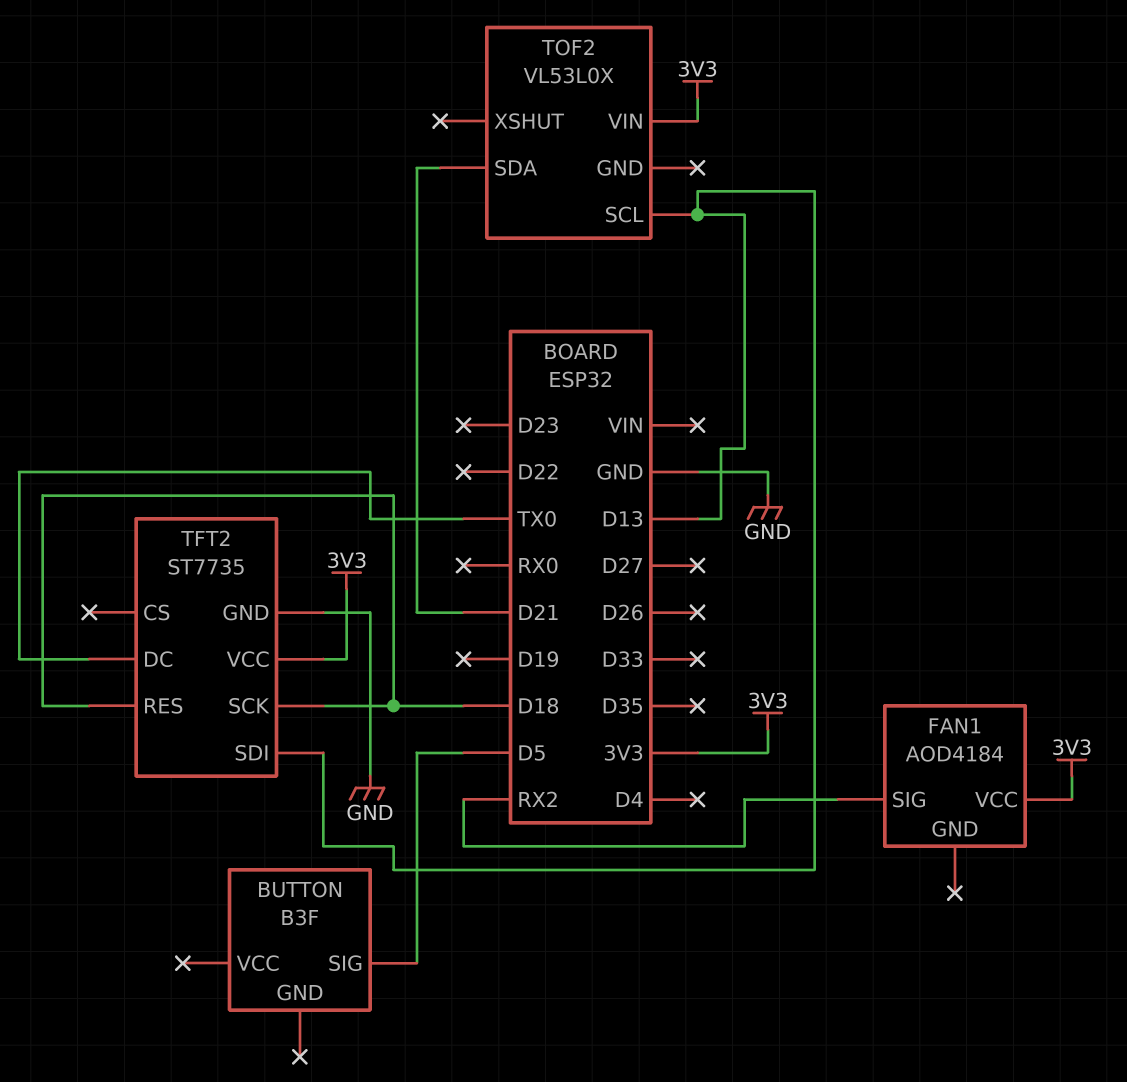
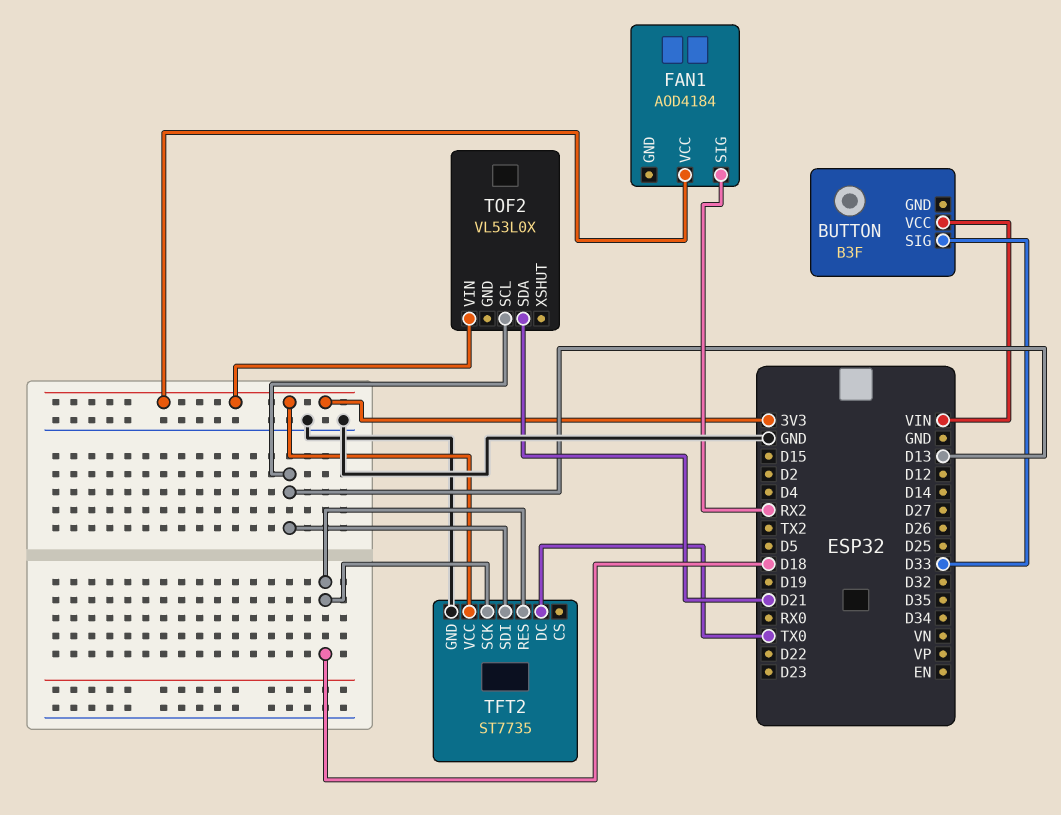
BUTTON pin SIG: D5 -> D33
BUTTON pin VCC: none -> VIN

